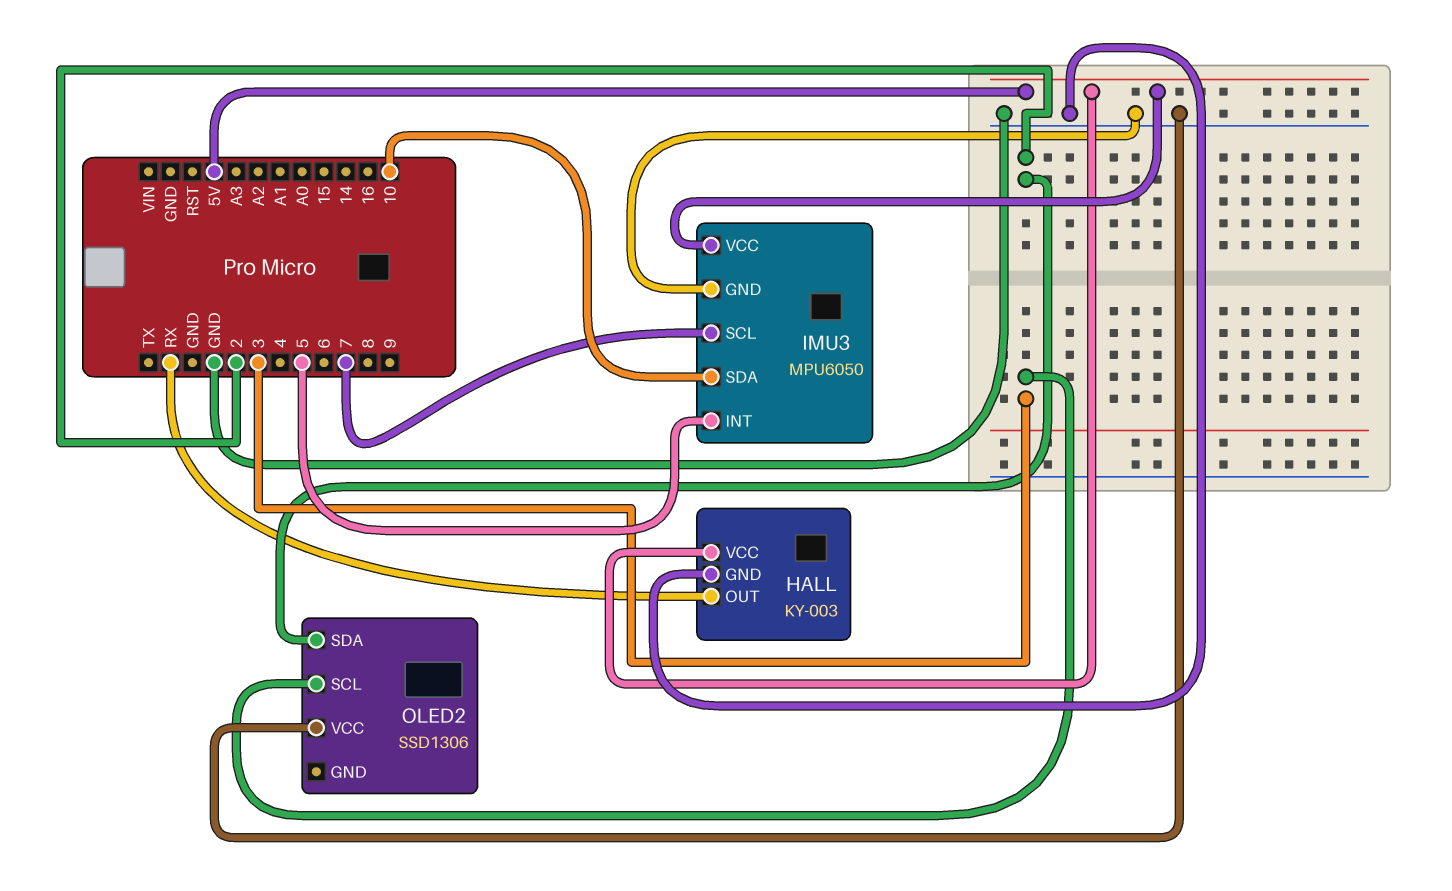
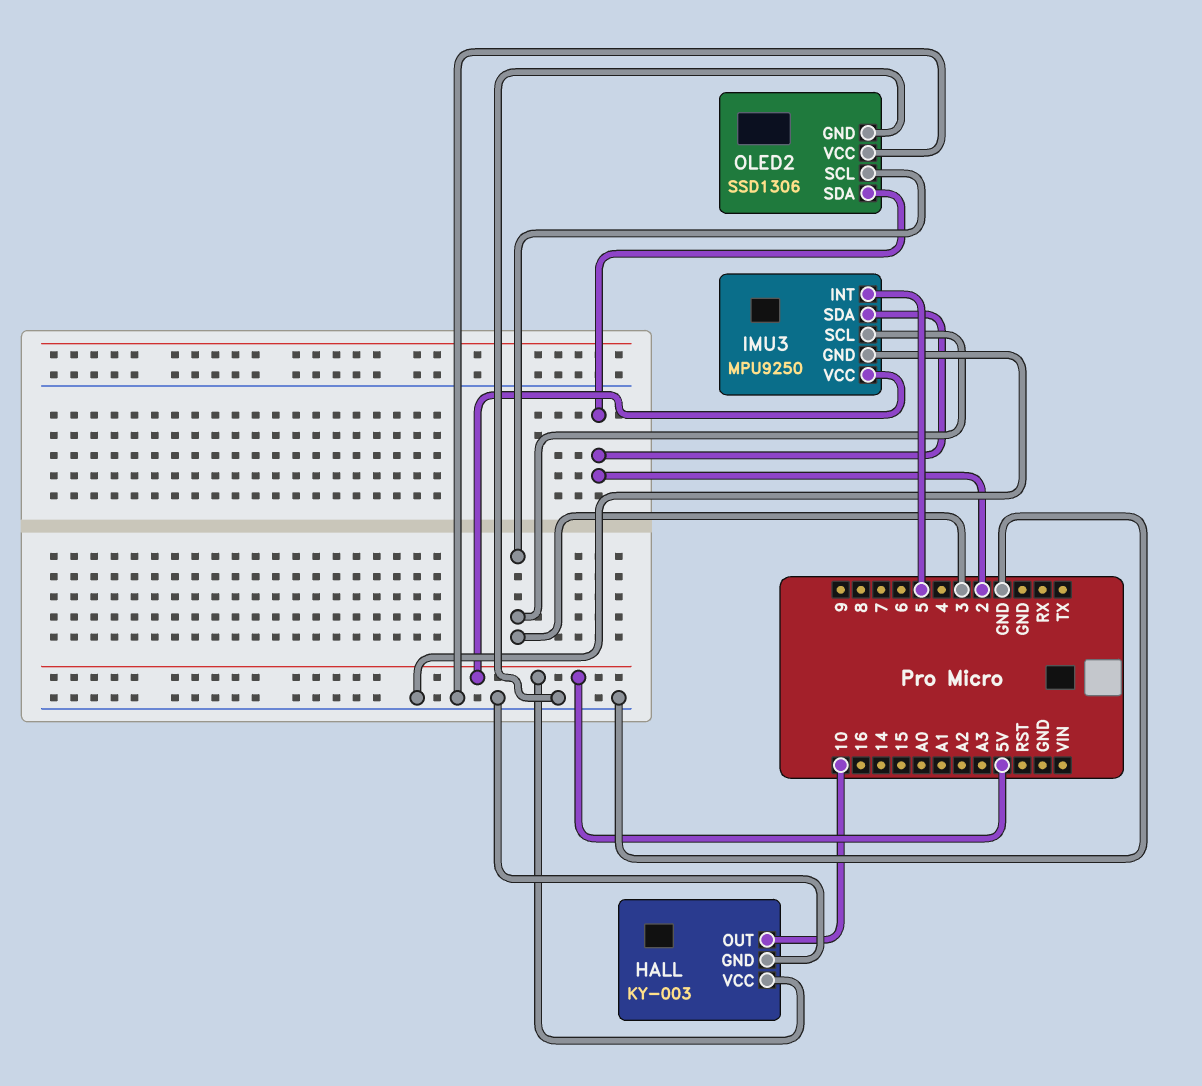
HALL pin OUT: RX -> 10
IMU3: MPU6050 -> MPU9250
IMU3 pin SCL: 7 -> 3
IMU3 pin SDA: 10 -> 2
OLED2 pin GND: none -> GND

